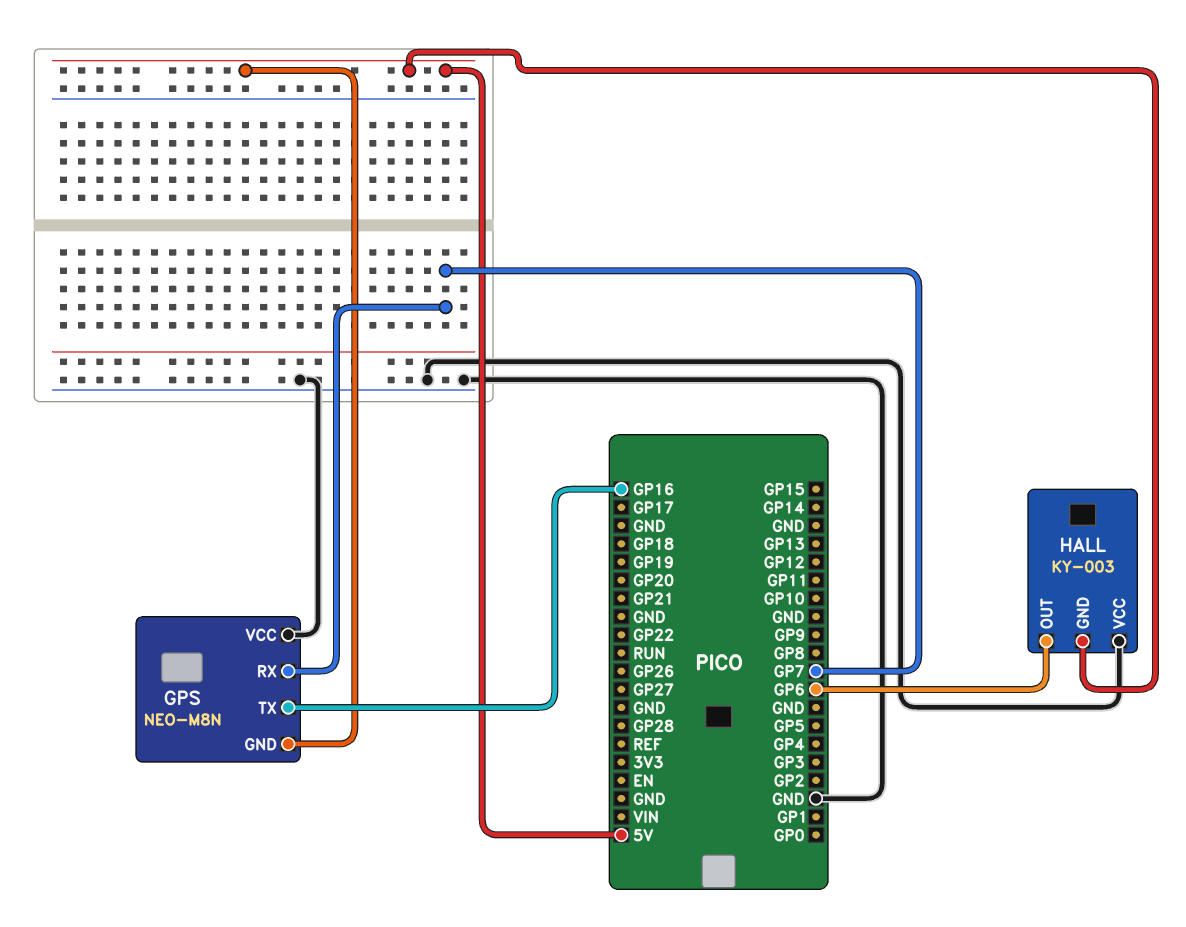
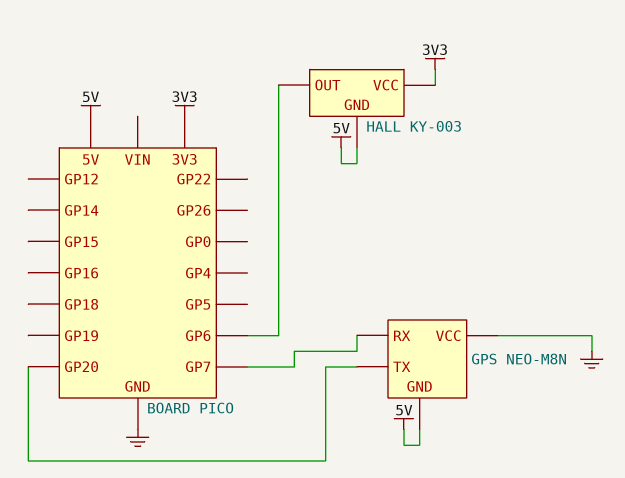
GPS pin TX: GP16 -> GP20
HALL pin VCC: GND -> 3V3

